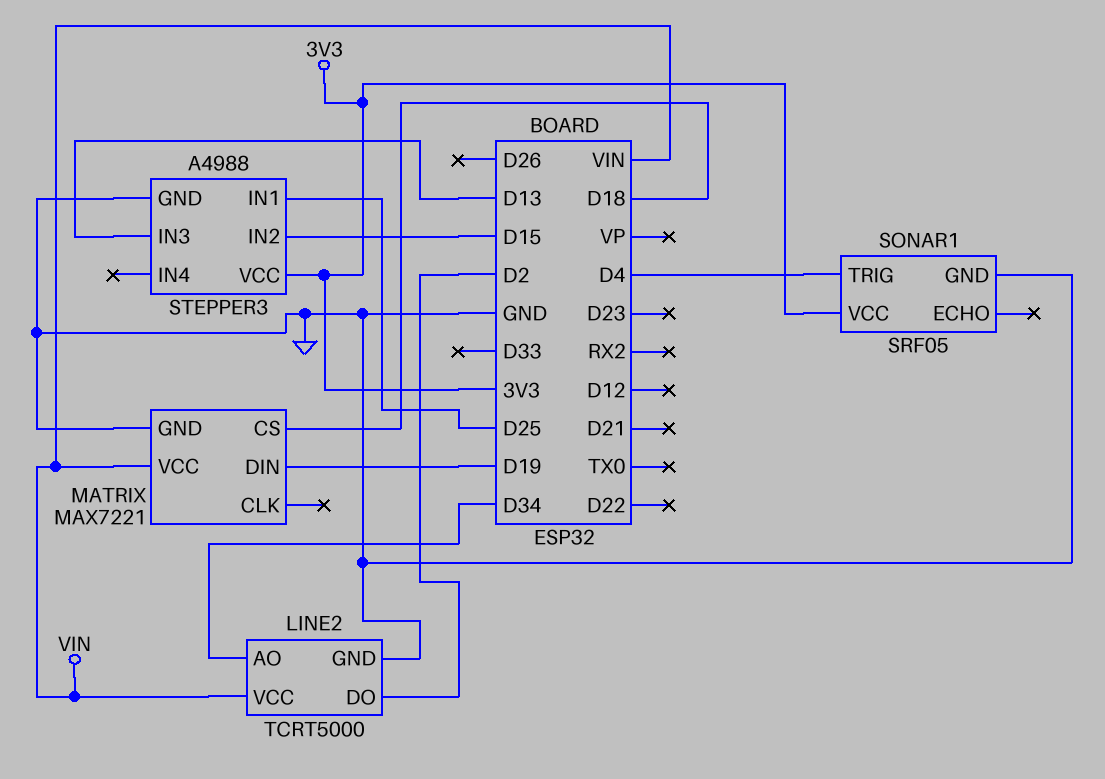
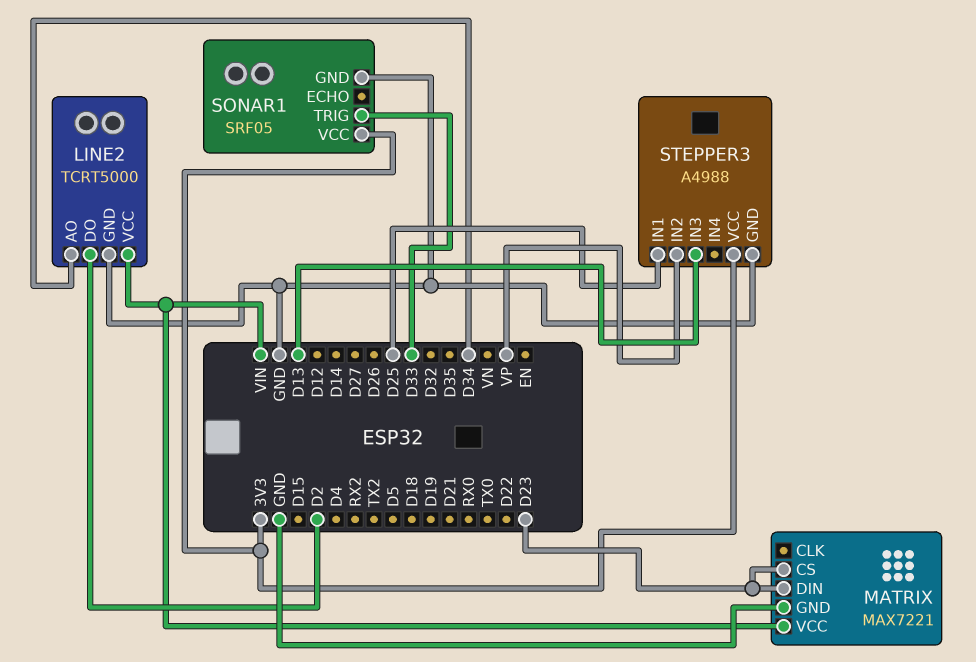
MATRIX pin CS: D18 -> D23
MATRIX pin DIN: D19 -> D23
SONAR1 pin TRIG: D4 -> D33
STEPPER3 pin IN2: D15 -> VP

